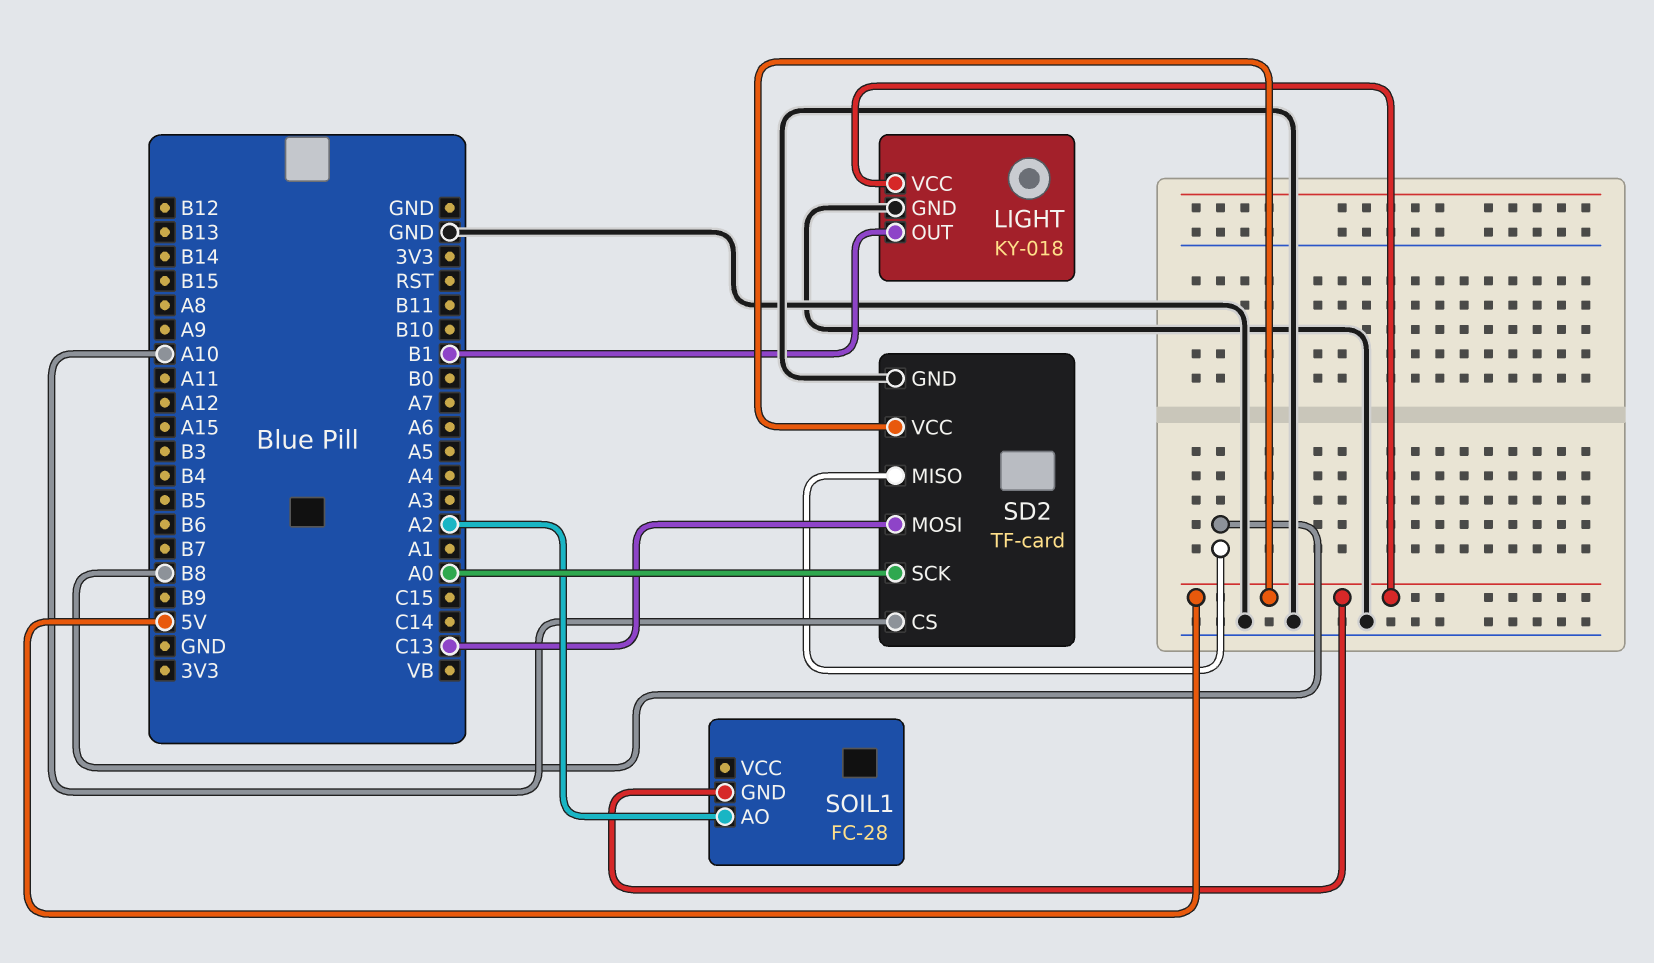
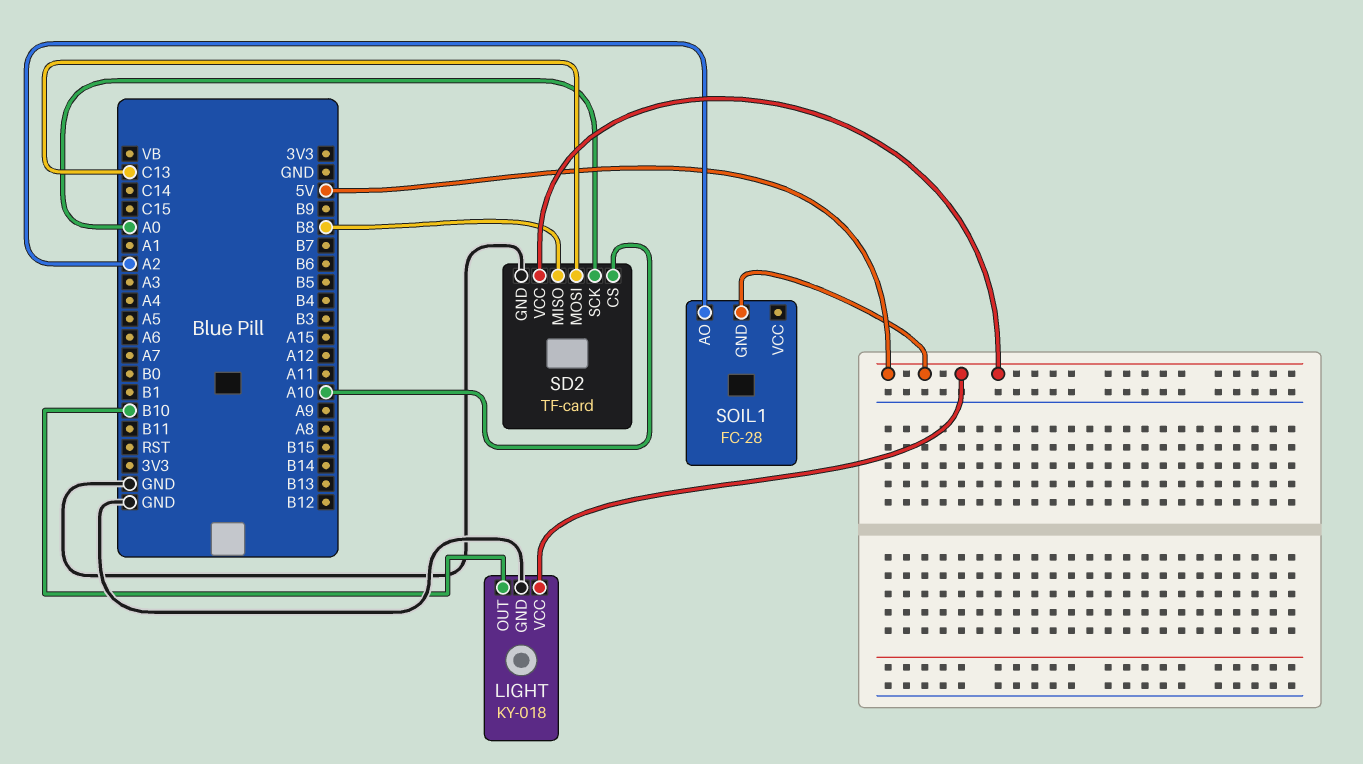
LIGHT pin OUT: B1 -> B10

